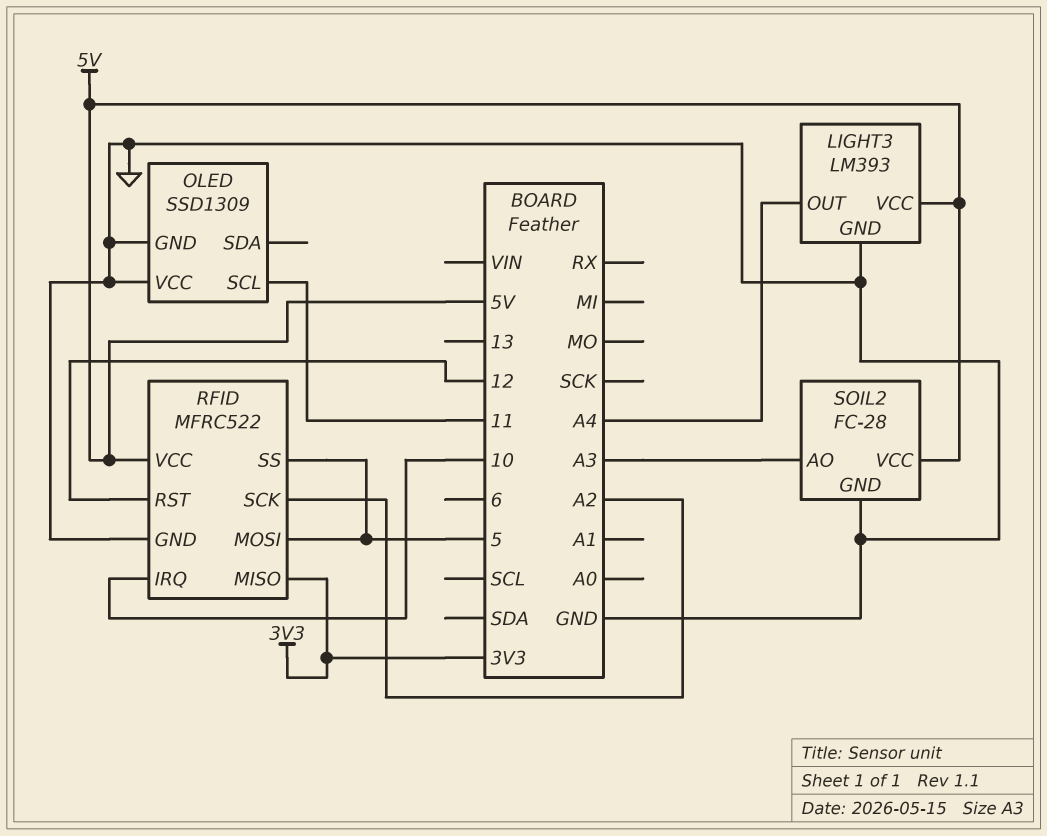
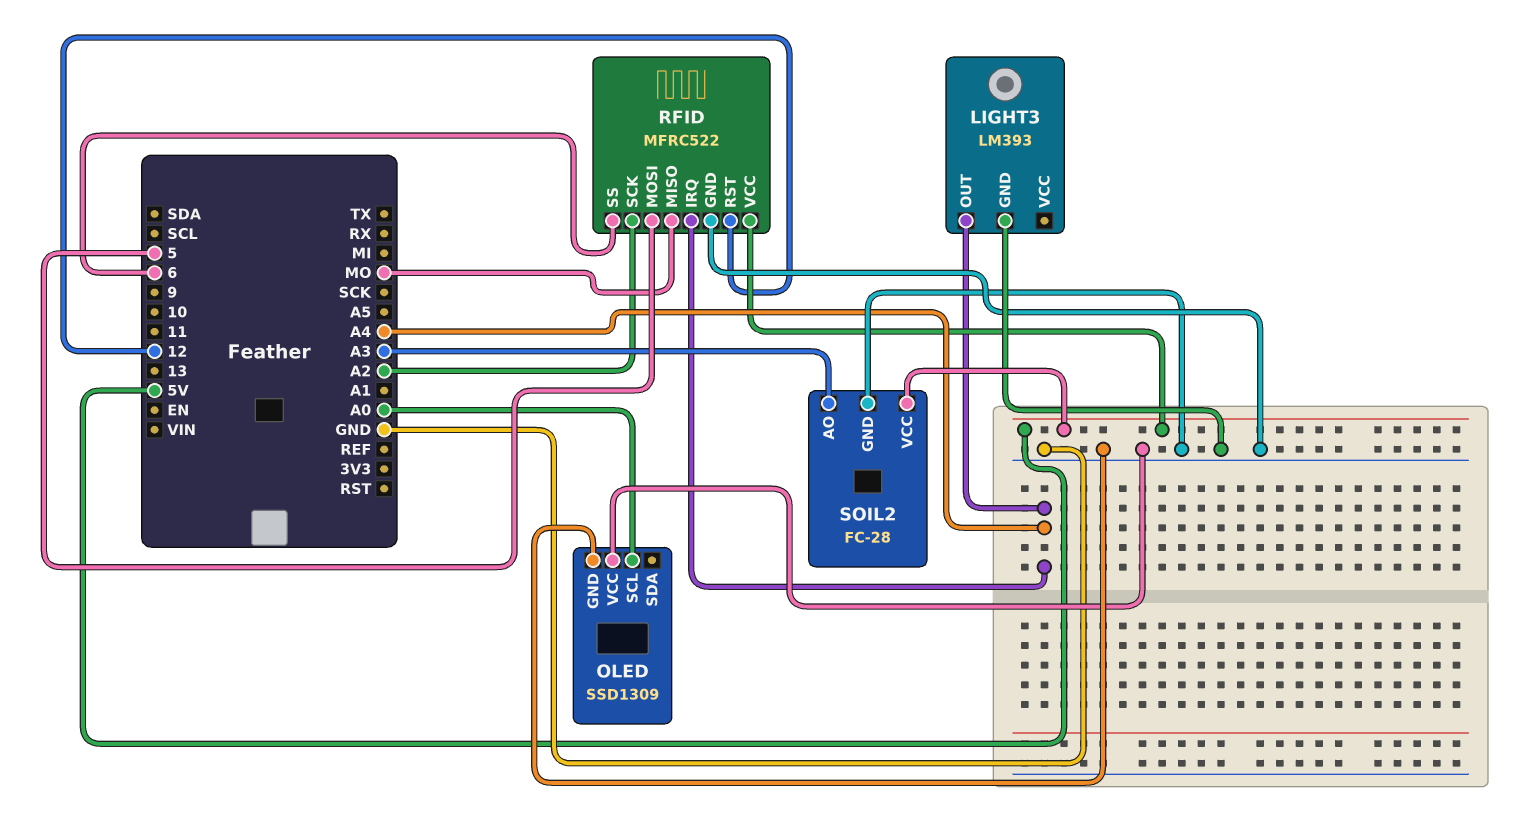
LIGHT3 pin VCC: 5V -> none
OLED pin SCL: 11 -> A0
RFID pin IRQ: 10 -> A4
RFID pin MISO: 3V3 -> MO
RFID pin SS: 5 -> 6

